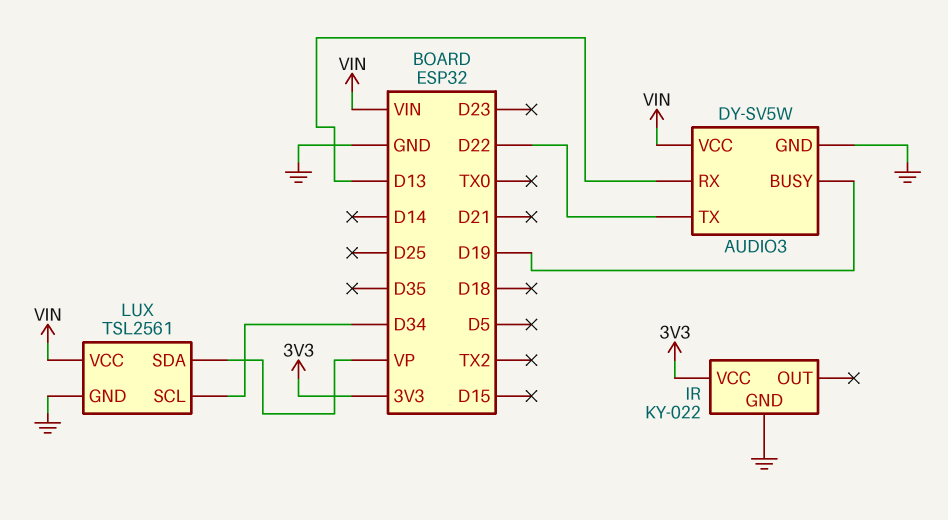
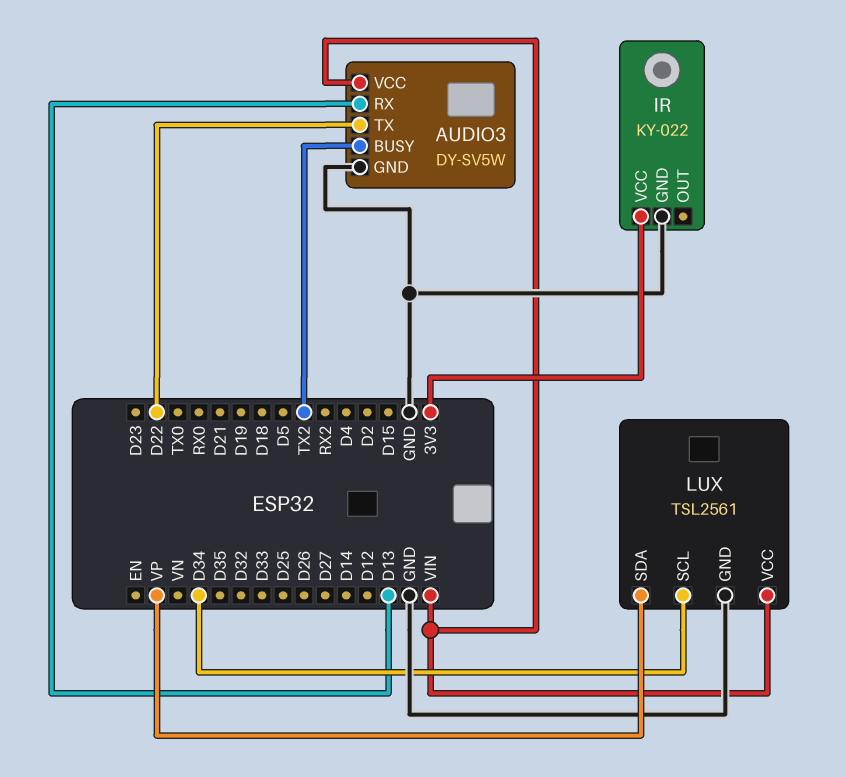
AUDIO3 pin BUSY: D19 -> TX2

